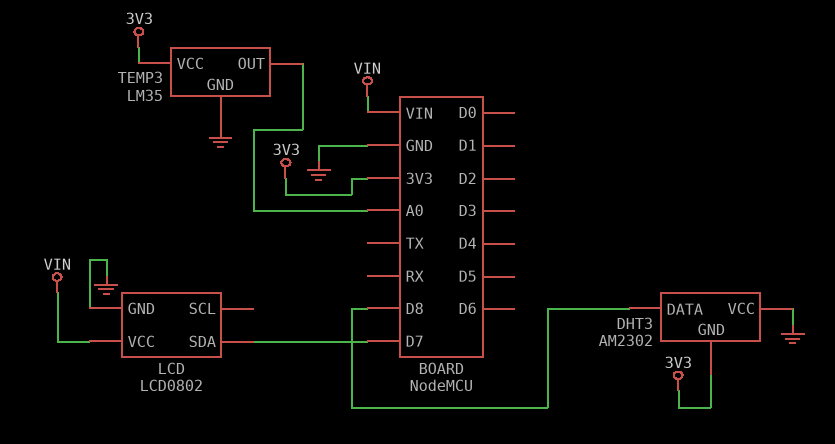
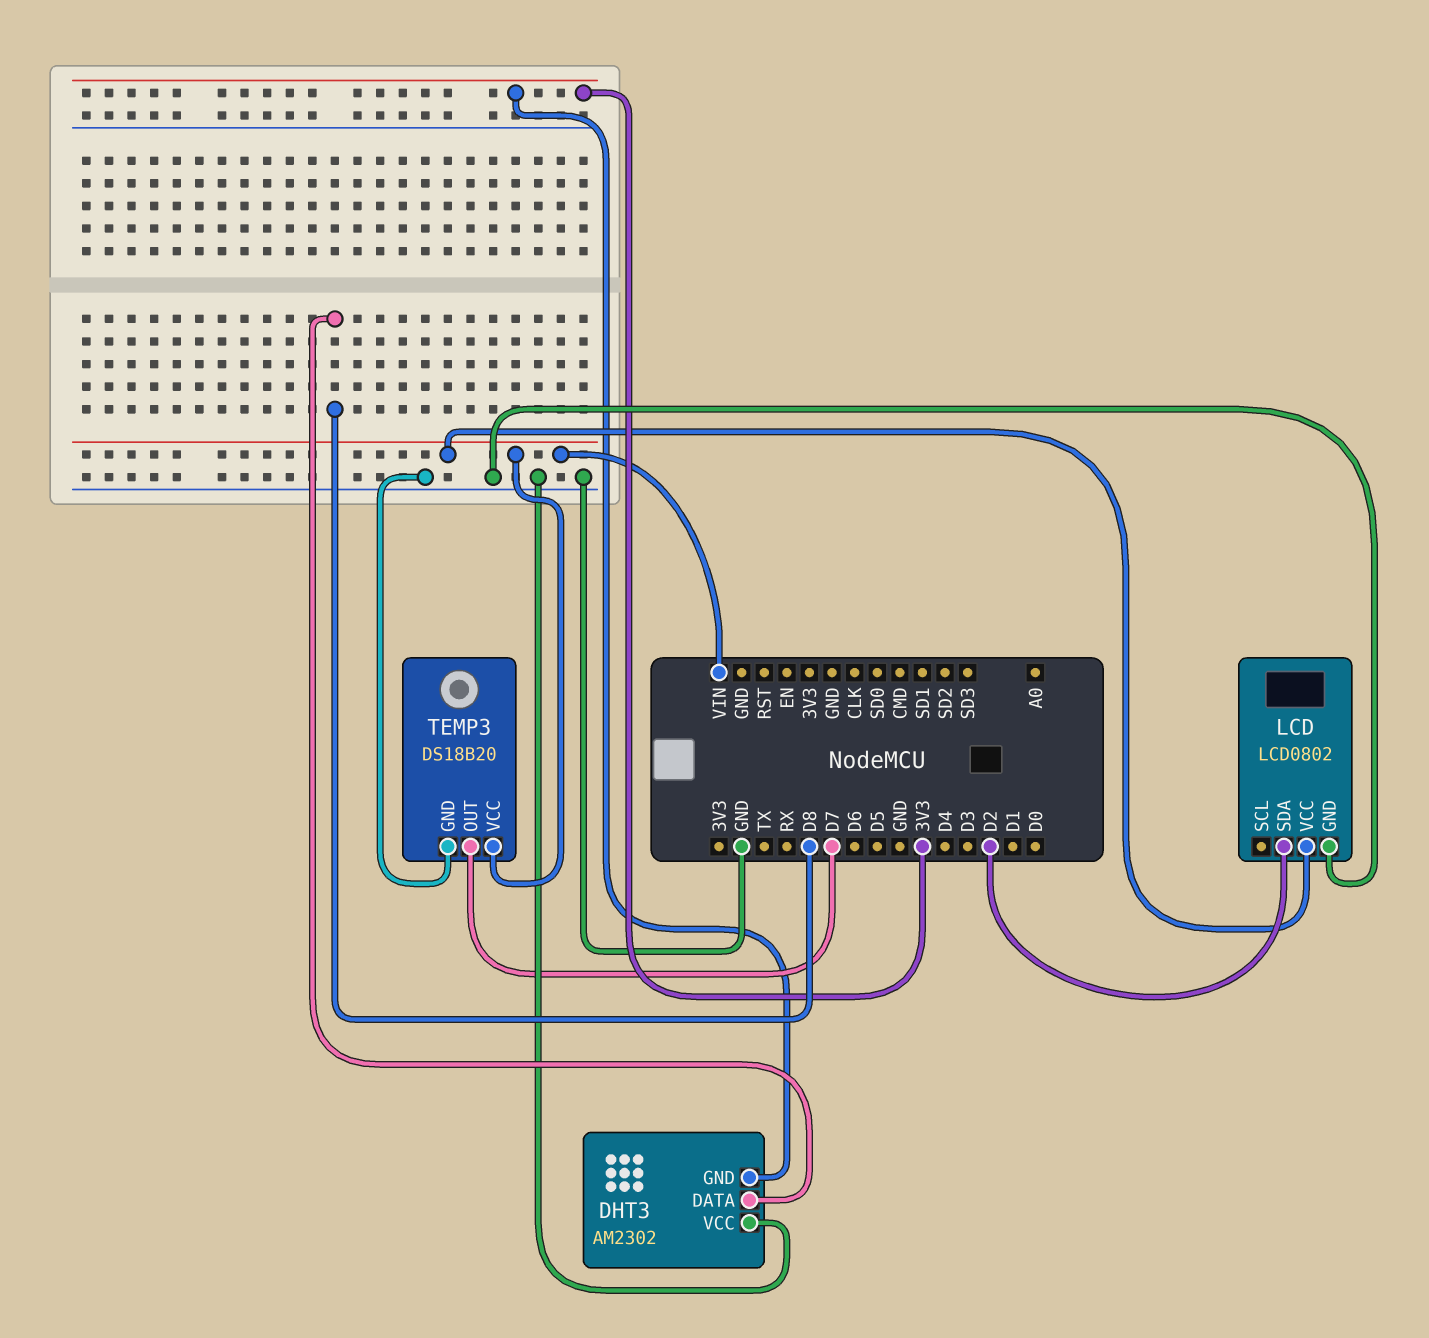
LCD pin SDA: D7 -> D2
TEMP3: LM35 -> DS18B20
TEMP3 pin OUT: A0 -> D7
TEMP3 pin VCC: 3V3 -> VIN

